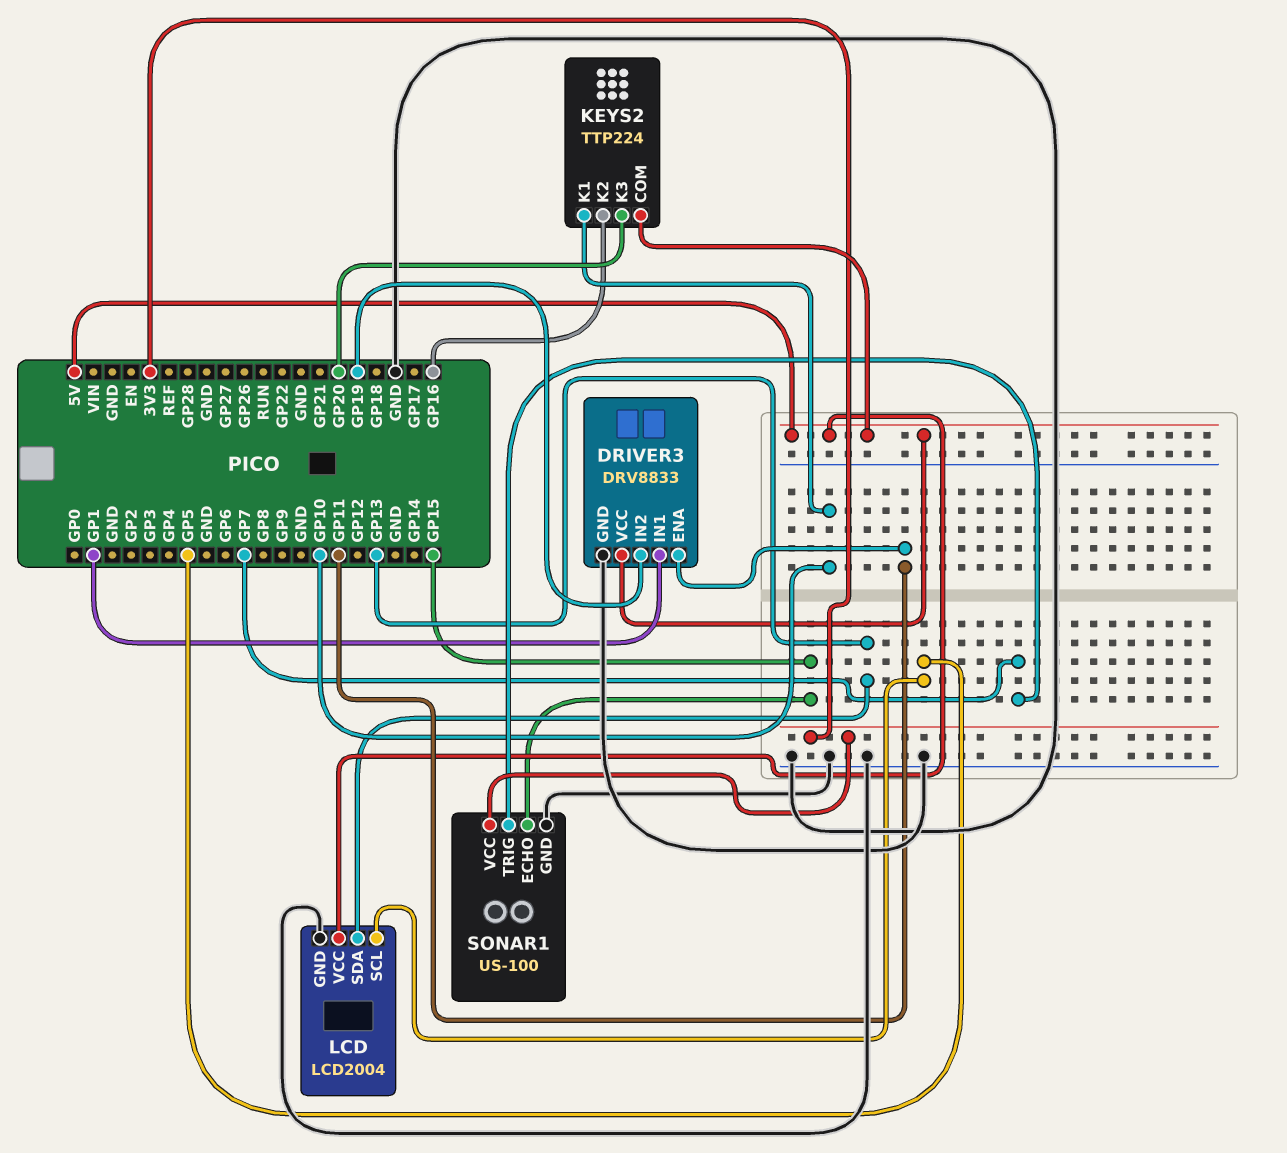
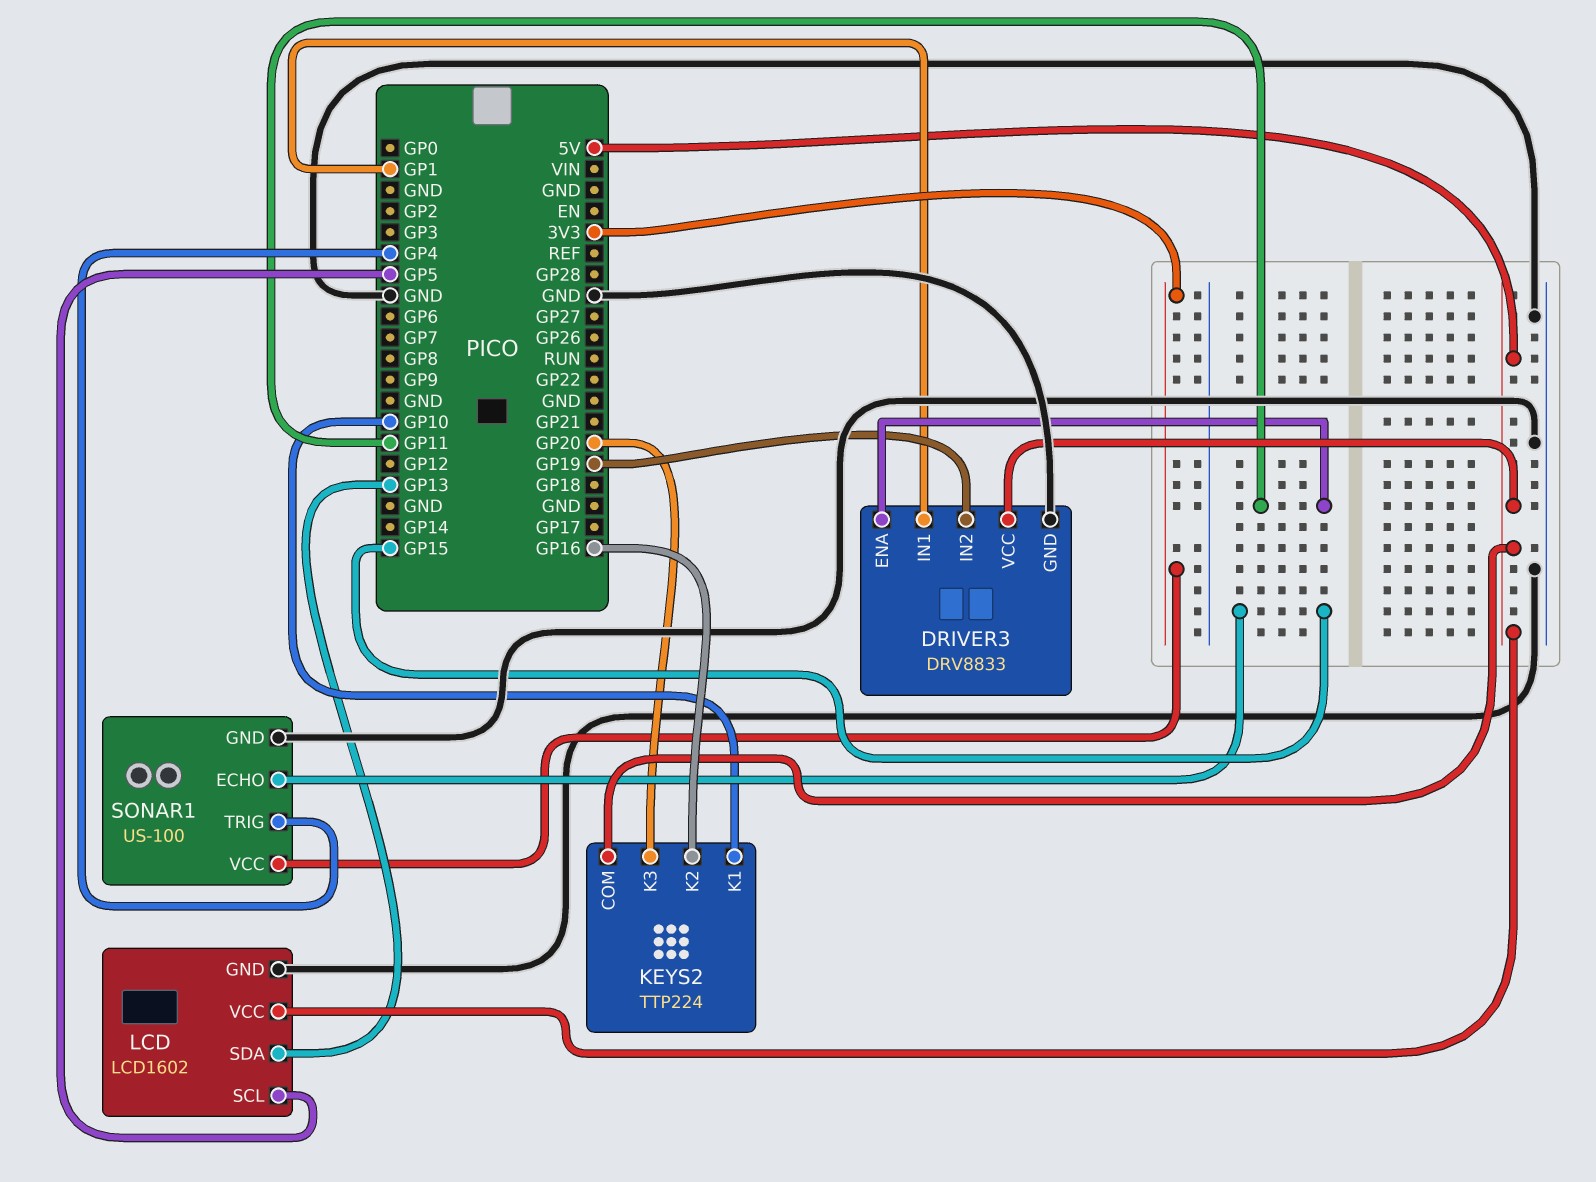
LCD: LCD2004 -> LCD1602
SONAR1 pin TRIG: GP7 -> GP4

